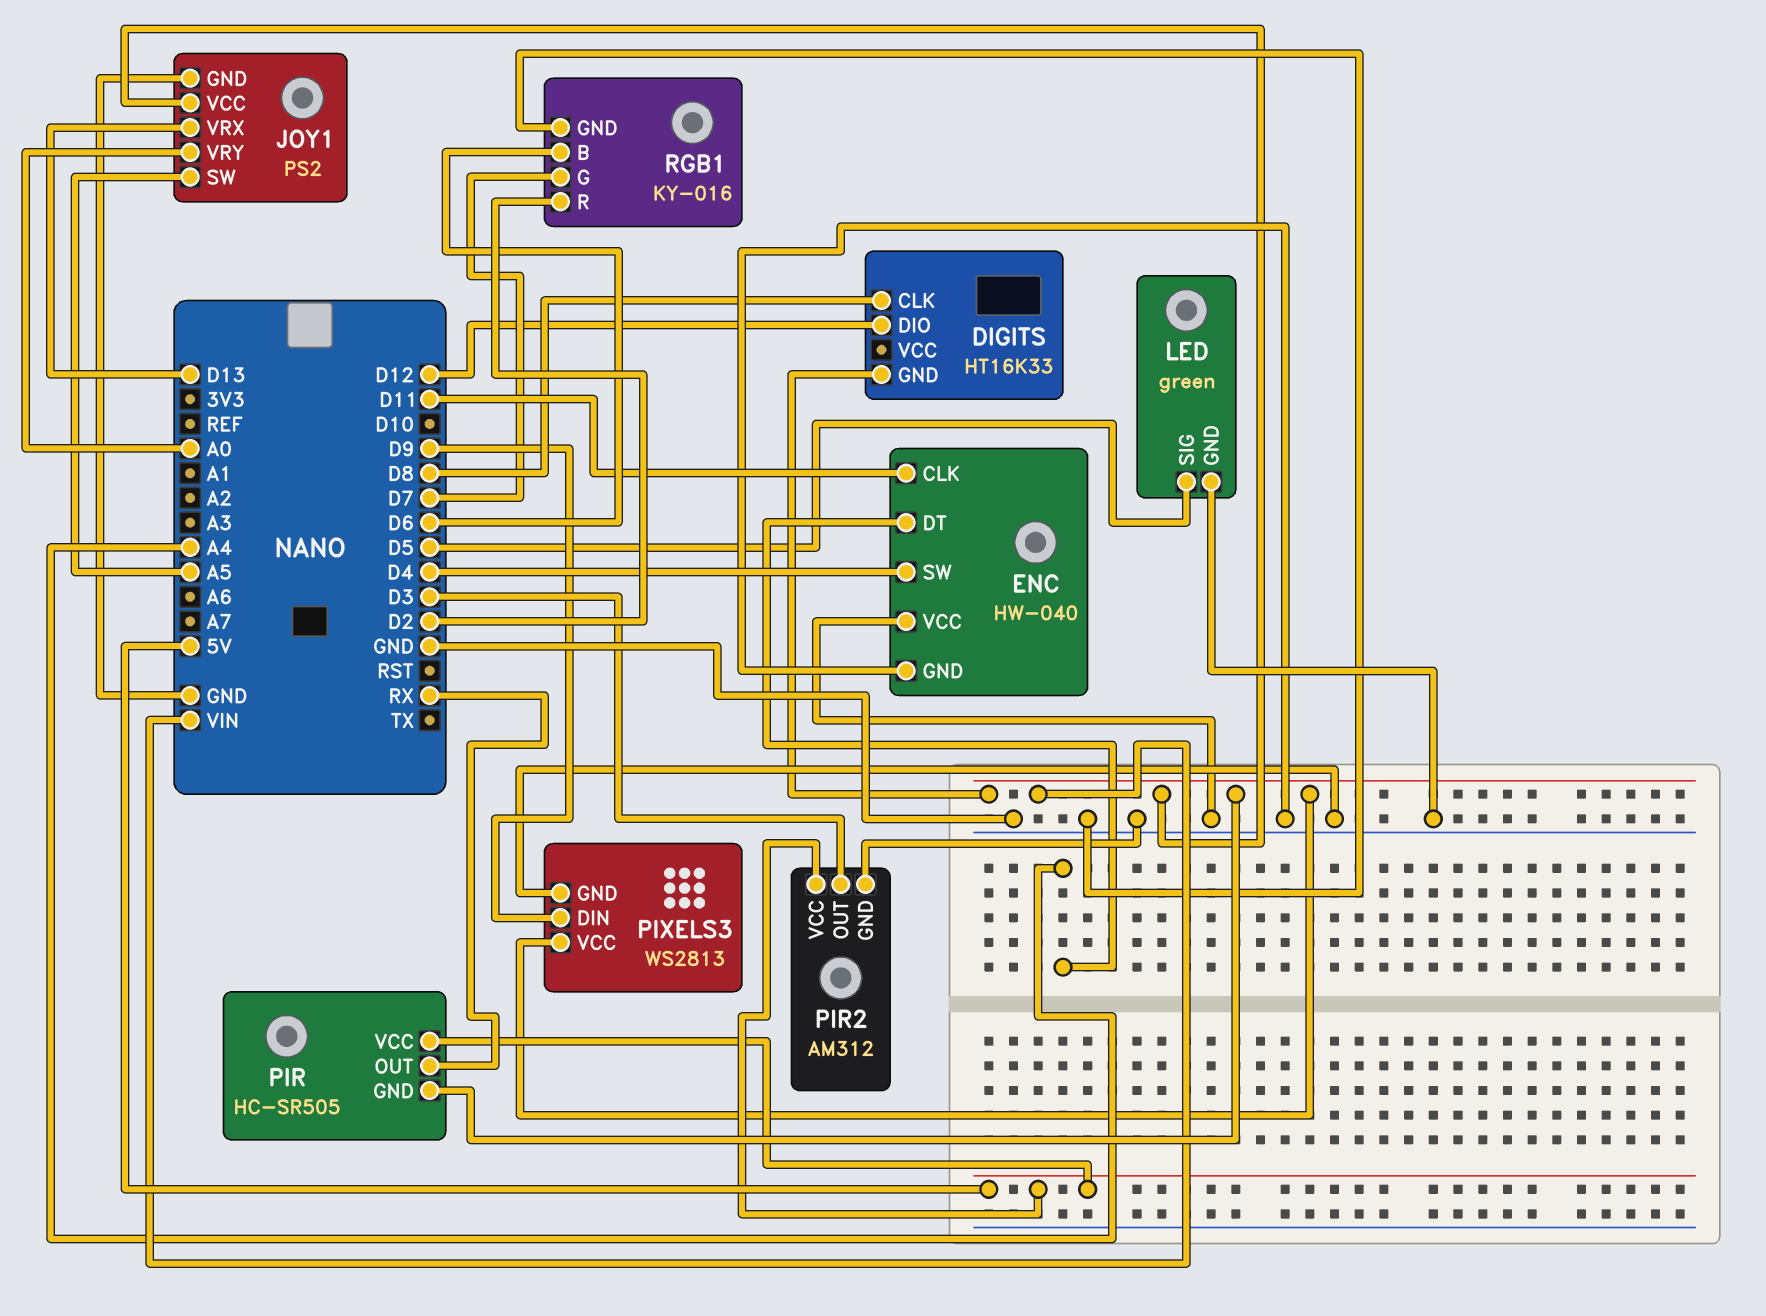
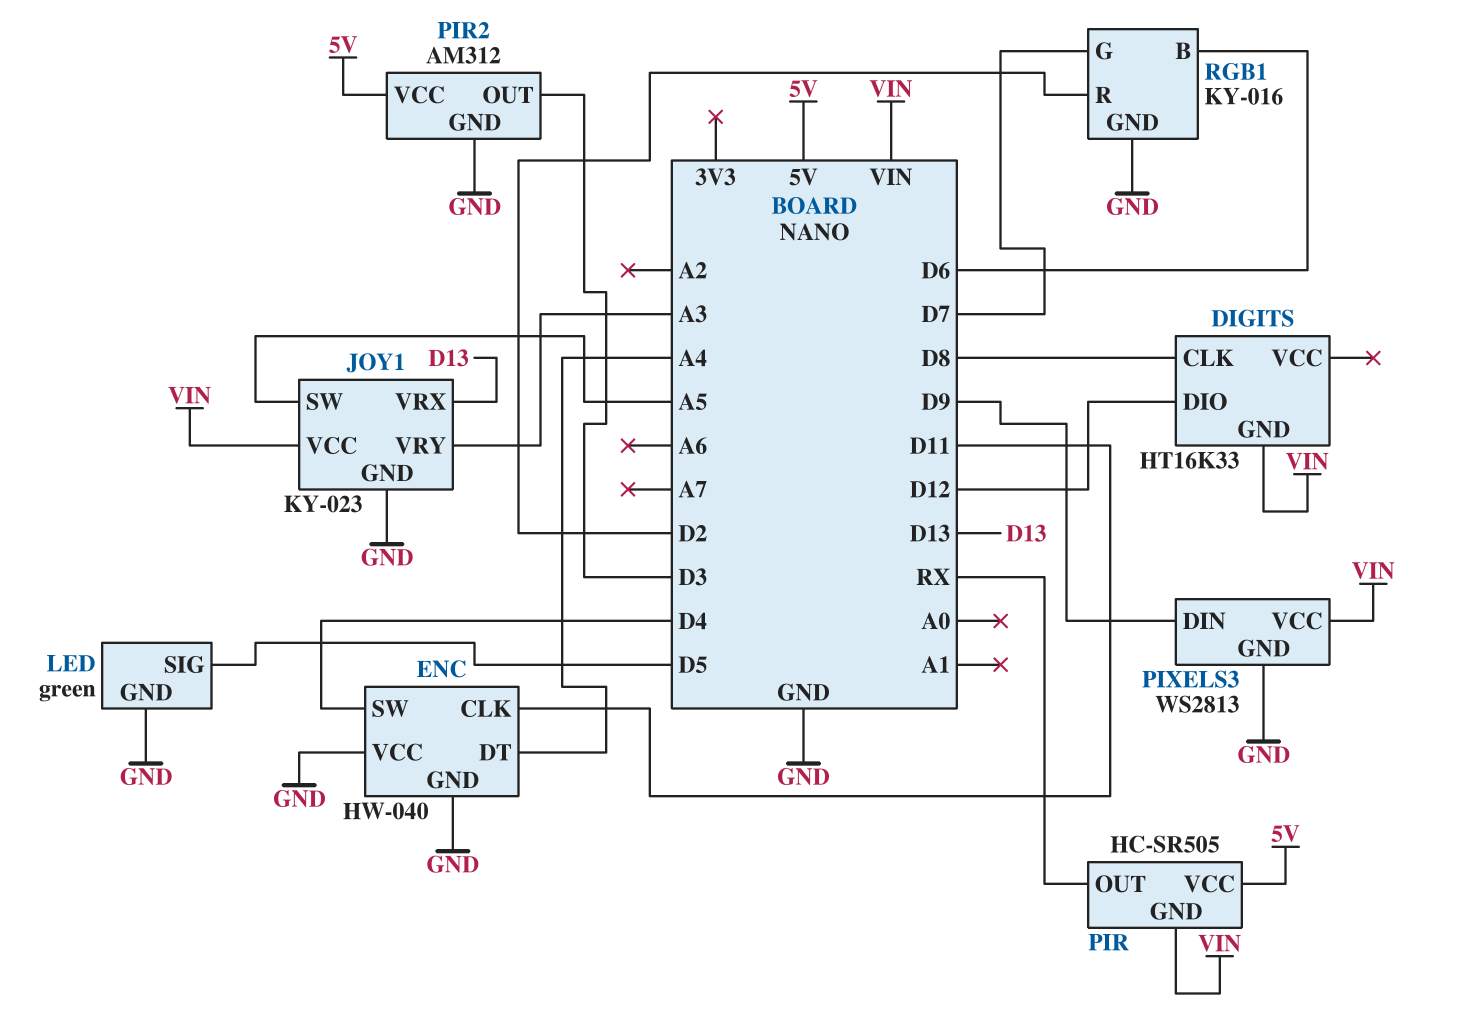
JOY1: PS2 -> KY-023
JOY1 pin VRY: A0 -> A3

